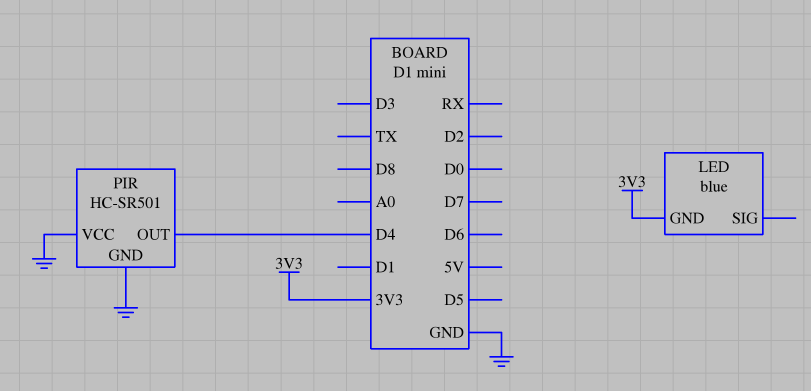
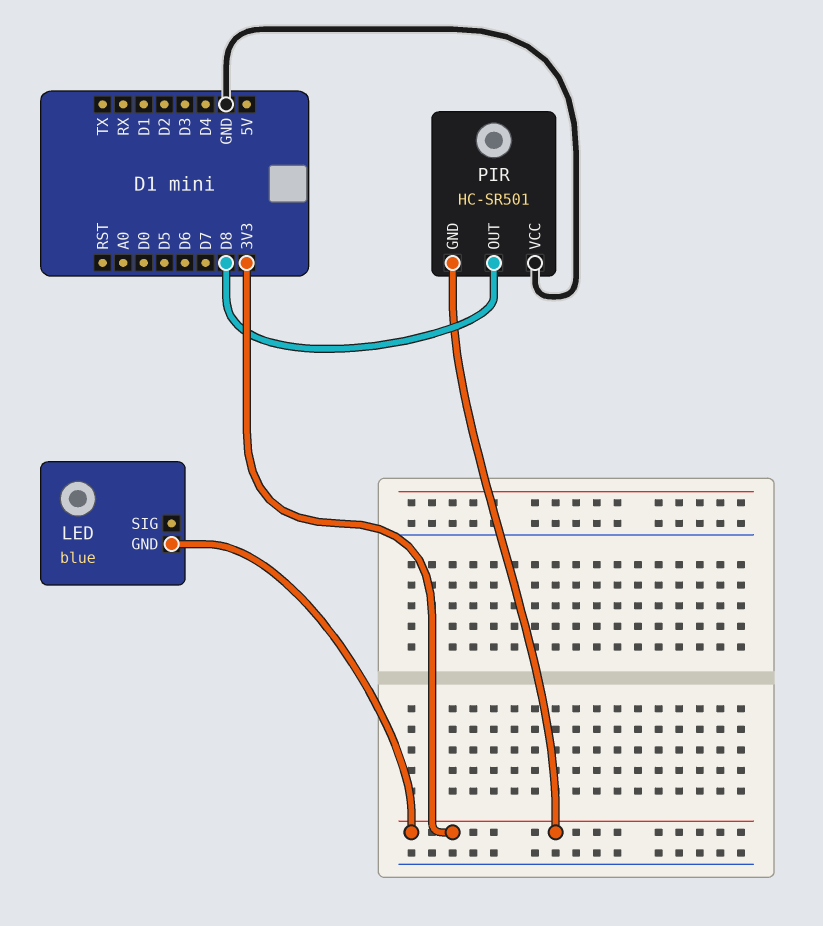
PIR pin GND: GND -> 3V3
PIR pin OUT: D4 -> D8

